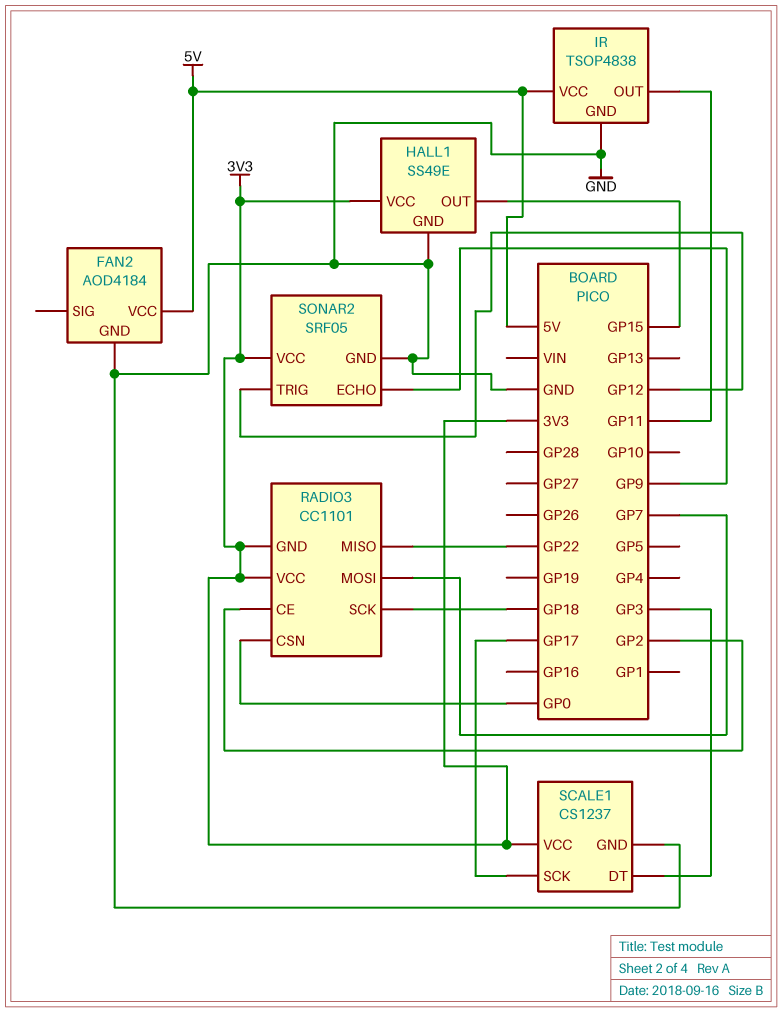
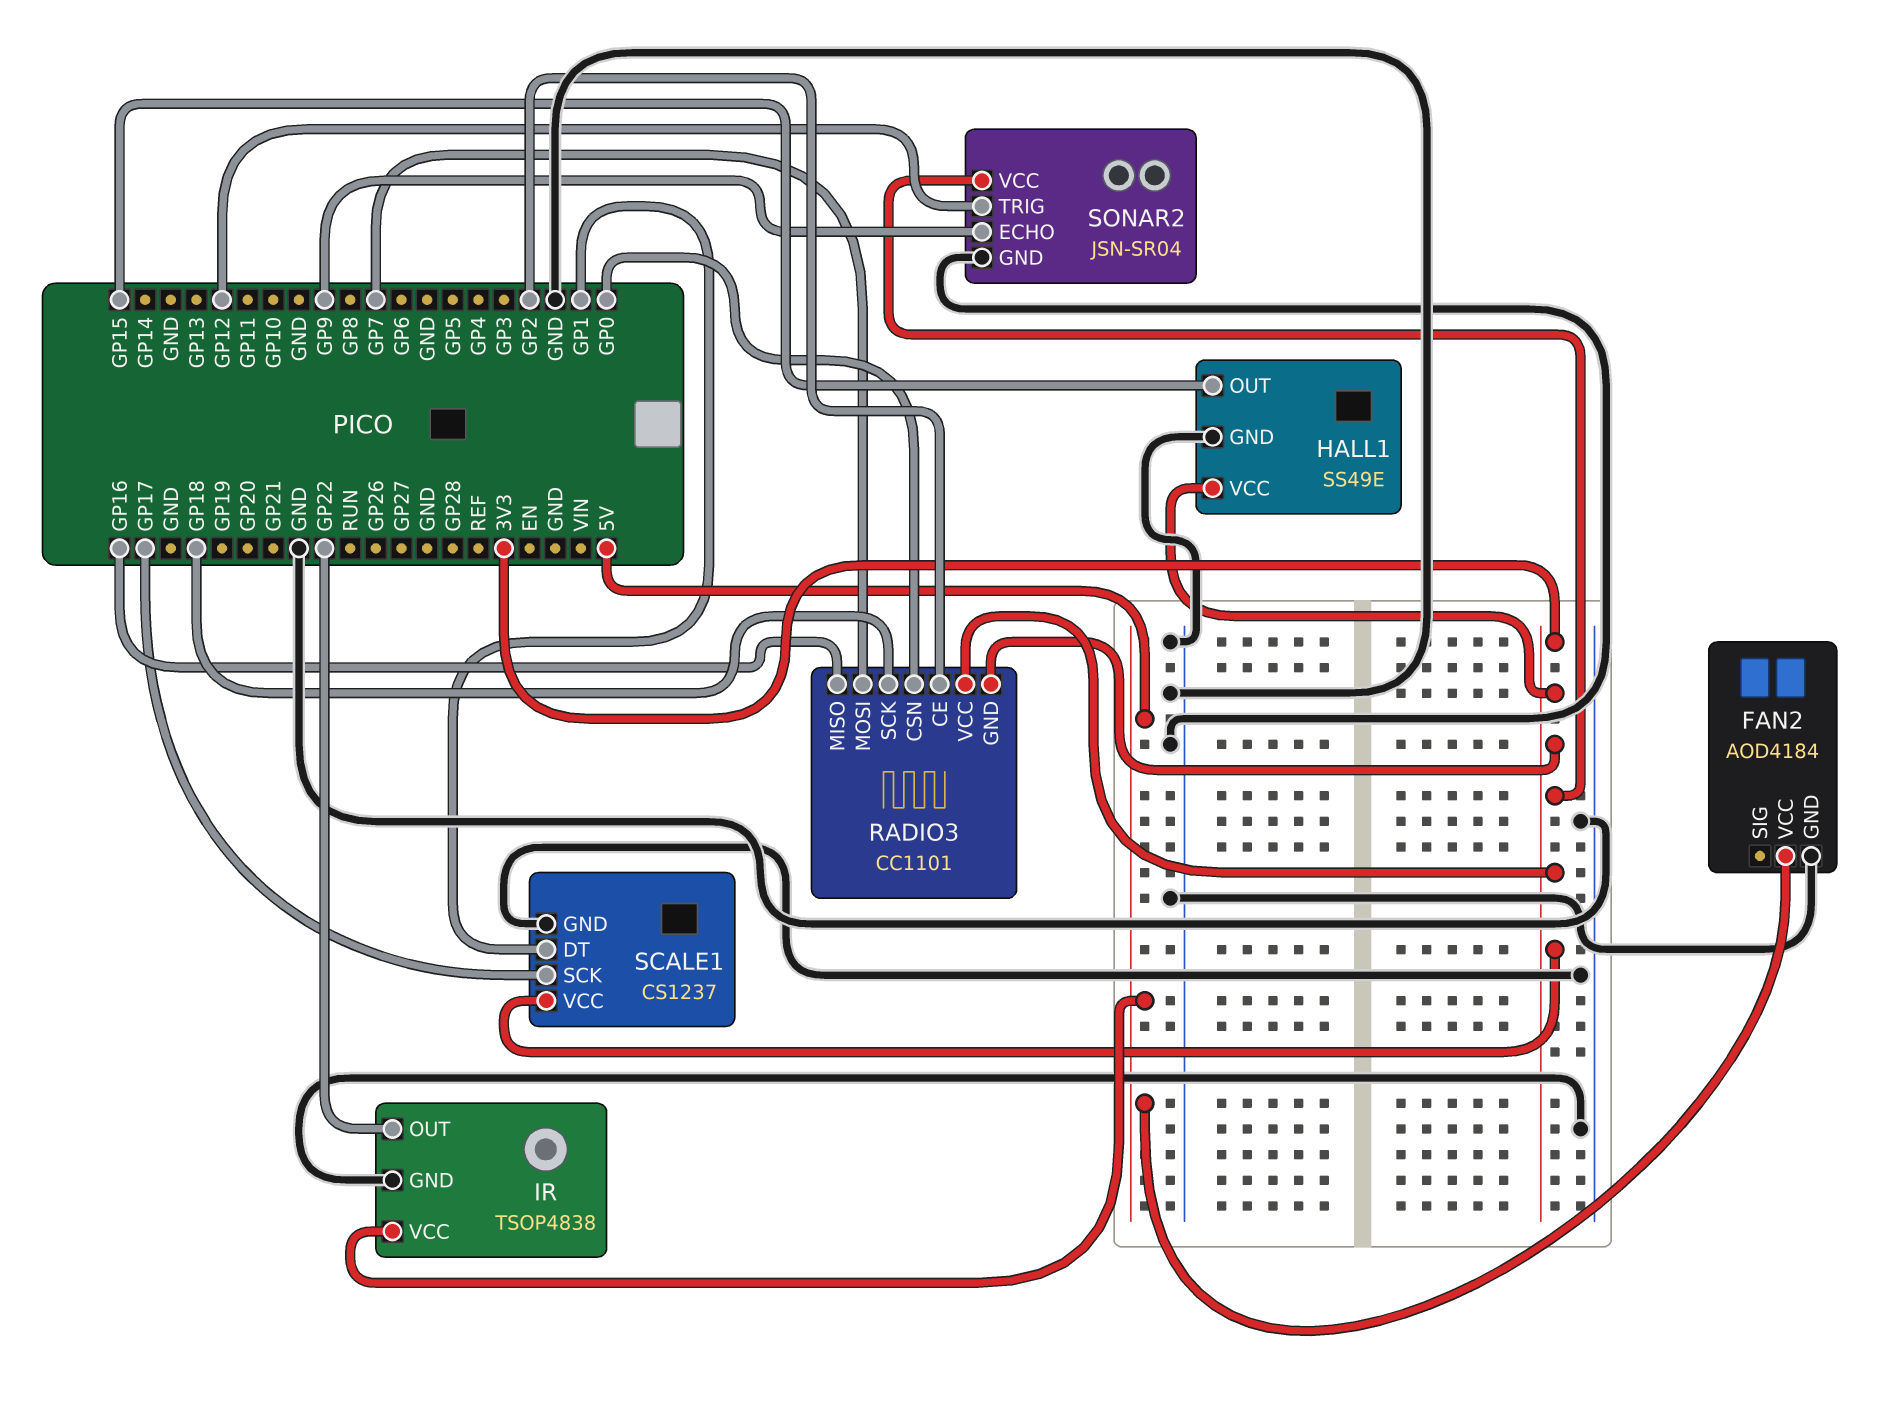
IR pin OUT: GP11 -> GP22
RADIO3 pin MISO: GP22 -> GP16
SCALE1 pin DT: GP3 -> GP1
SONAR2: SRF05 -> JSN-SR04

